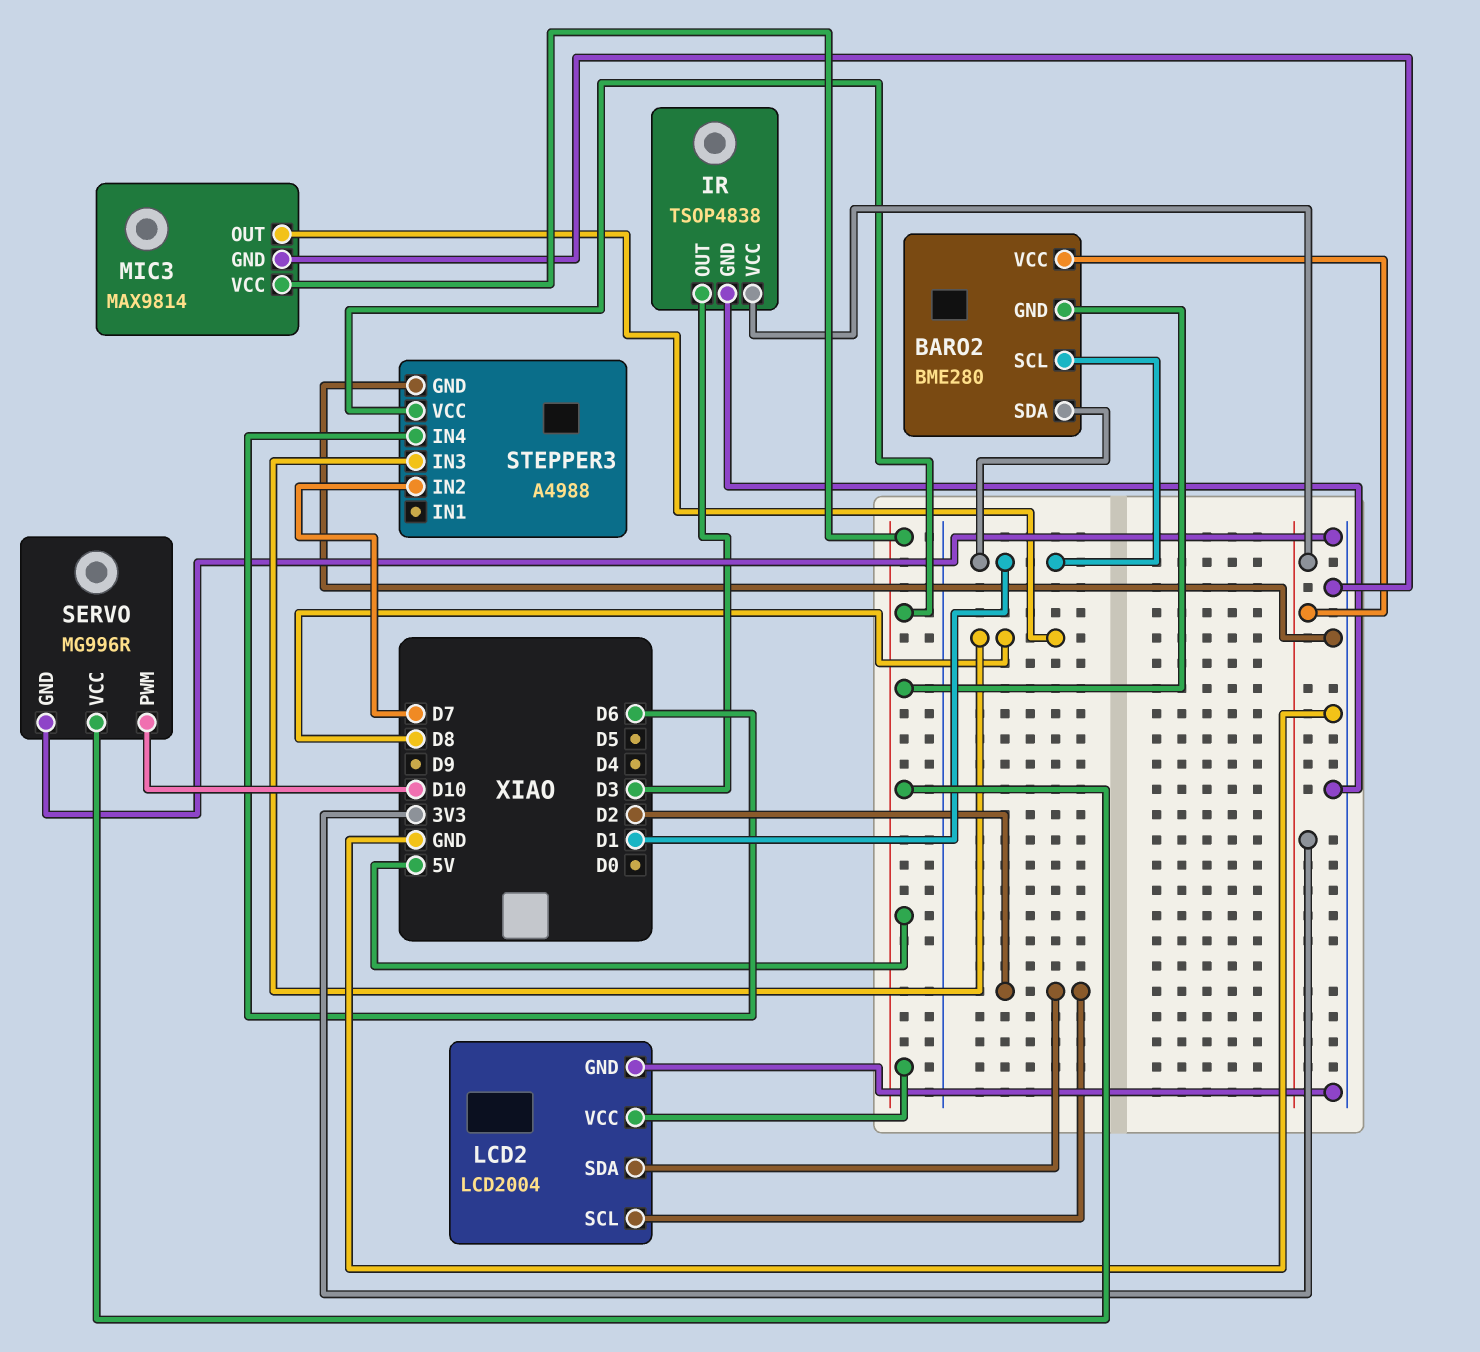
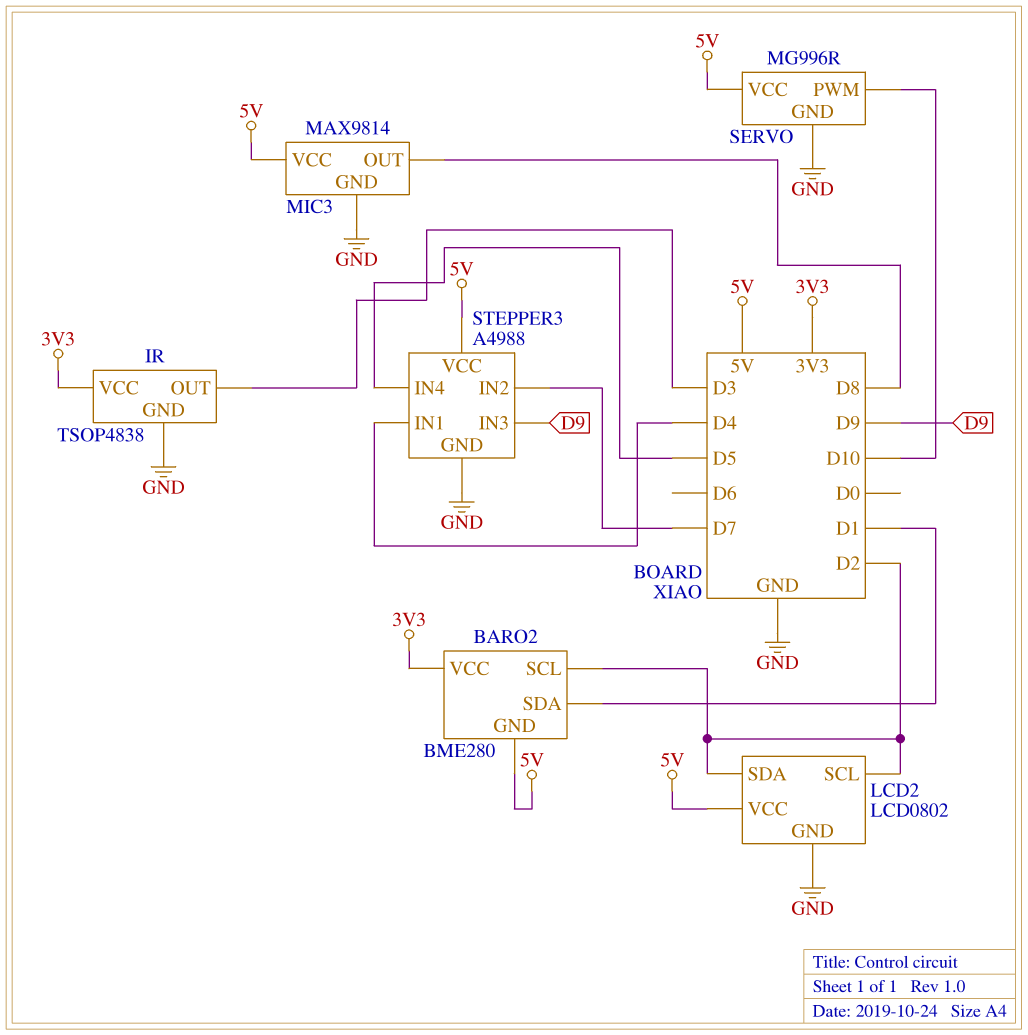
BARO2 pin SCL: D1 -> D2
LCD2: LCD2004 -> LCD0802
STEPPER3 pin IN1: none -> D4
STEPPER3 pin IN3: D8 -> D9
STEPPER3 pin IN4: D6 -> D5

